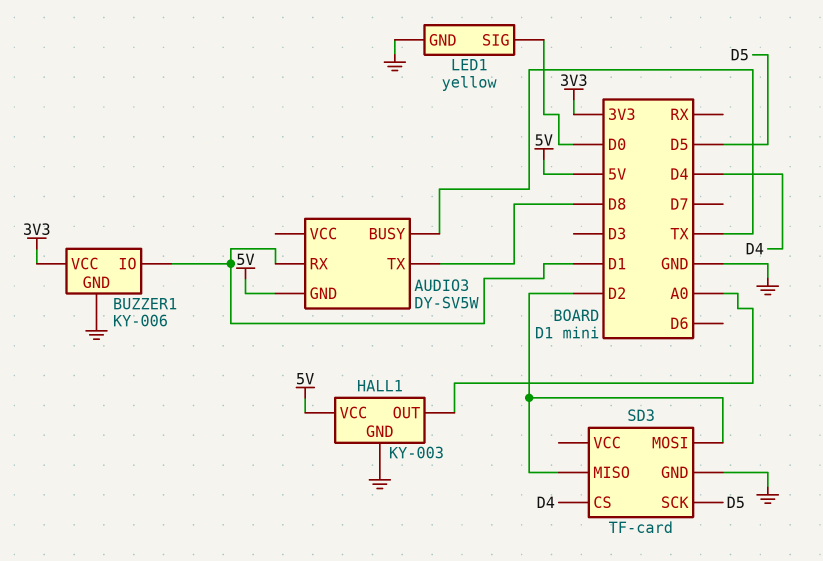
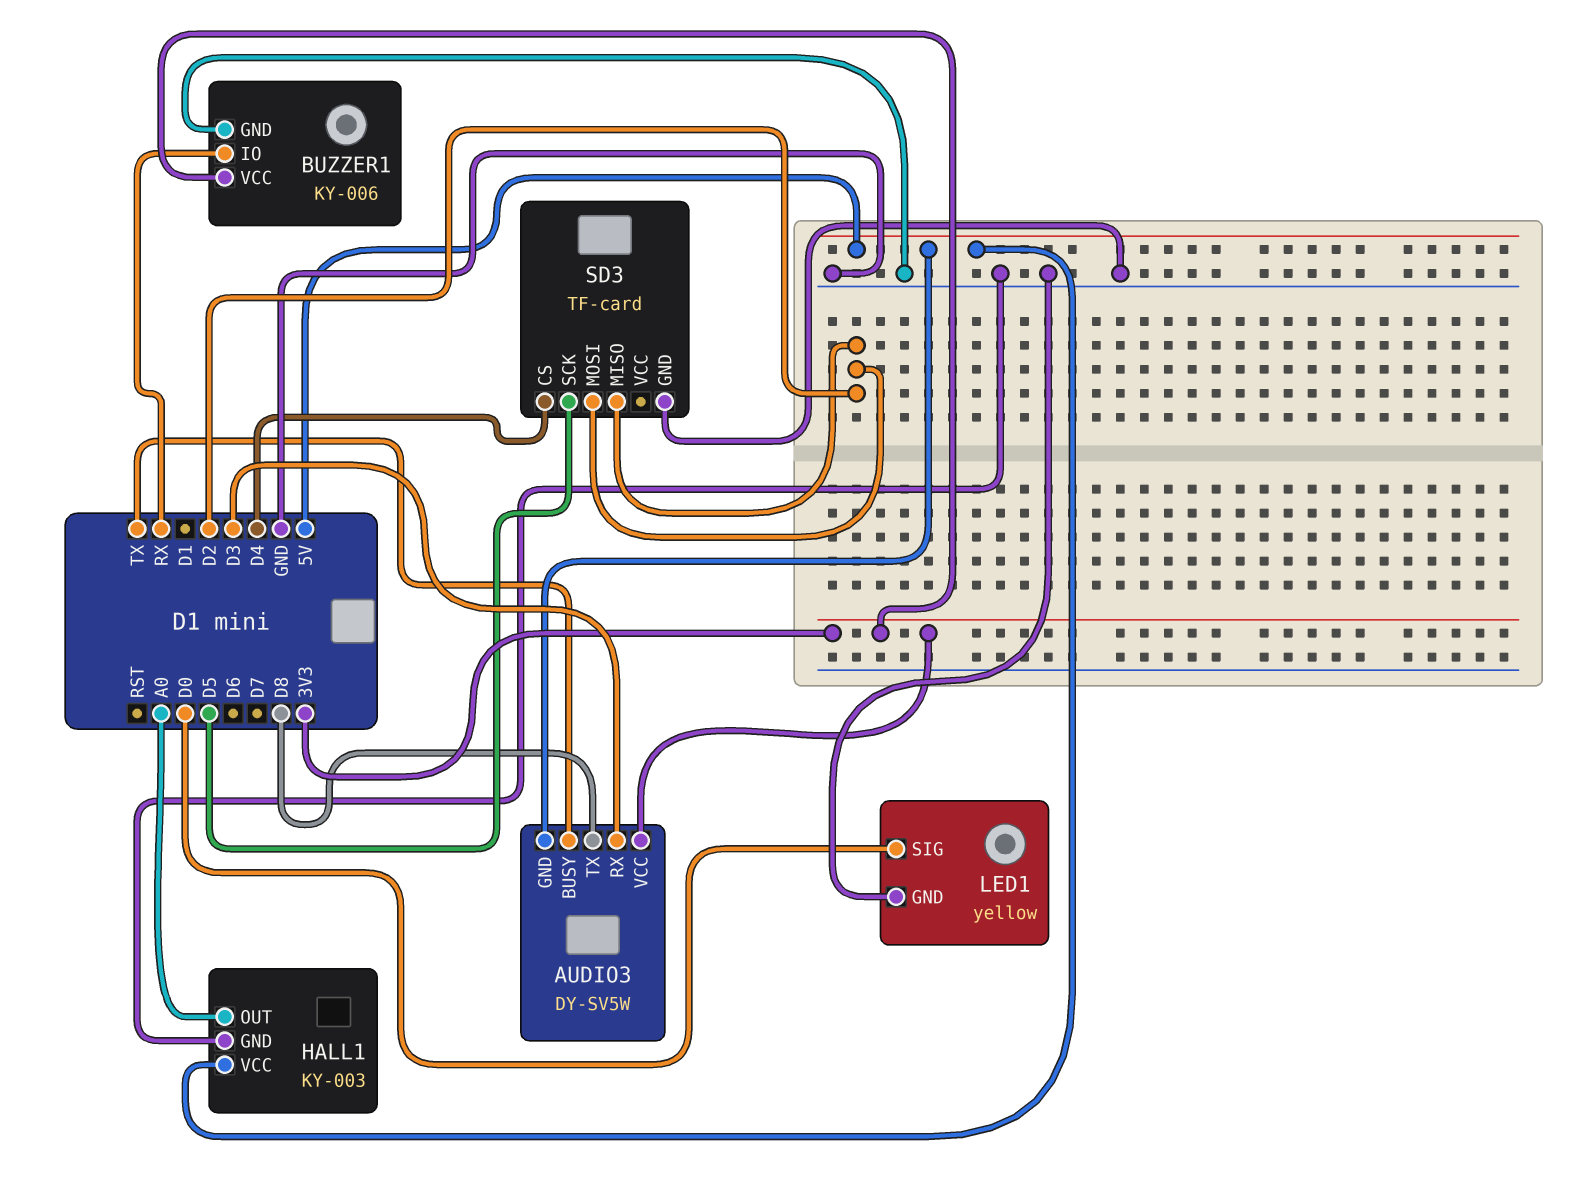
AUDIO3 pin RX: D1 -> D3
AUDIO3 pin VCC: none -> 3V3
BUZZER1 pin IO: D1 -> RX

